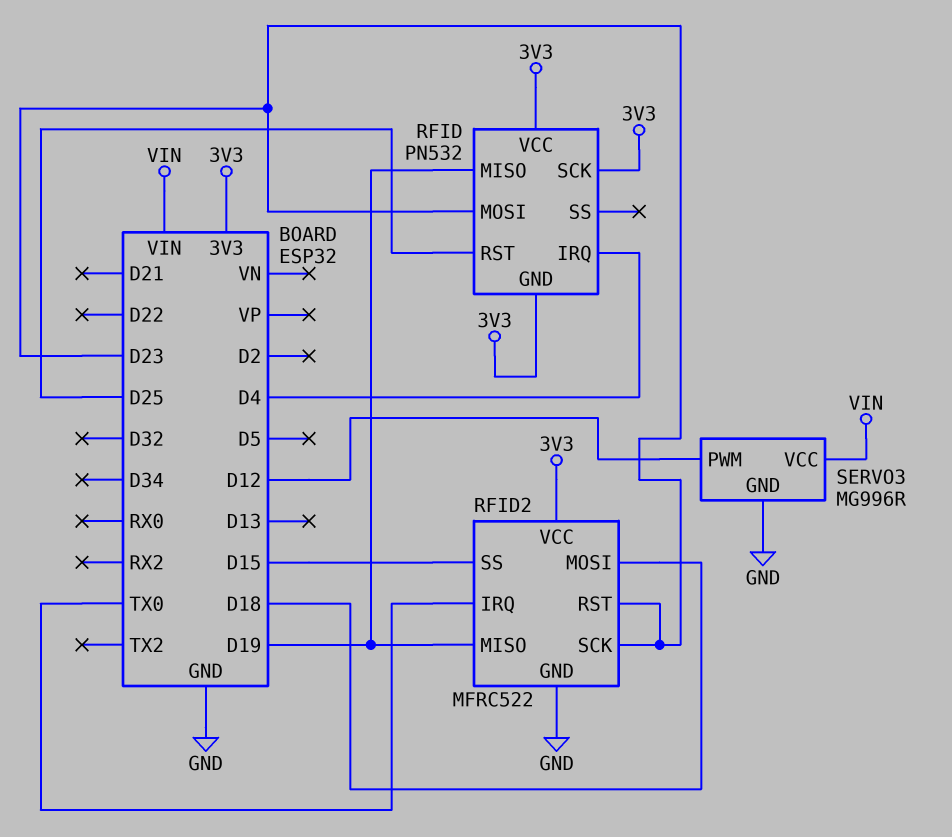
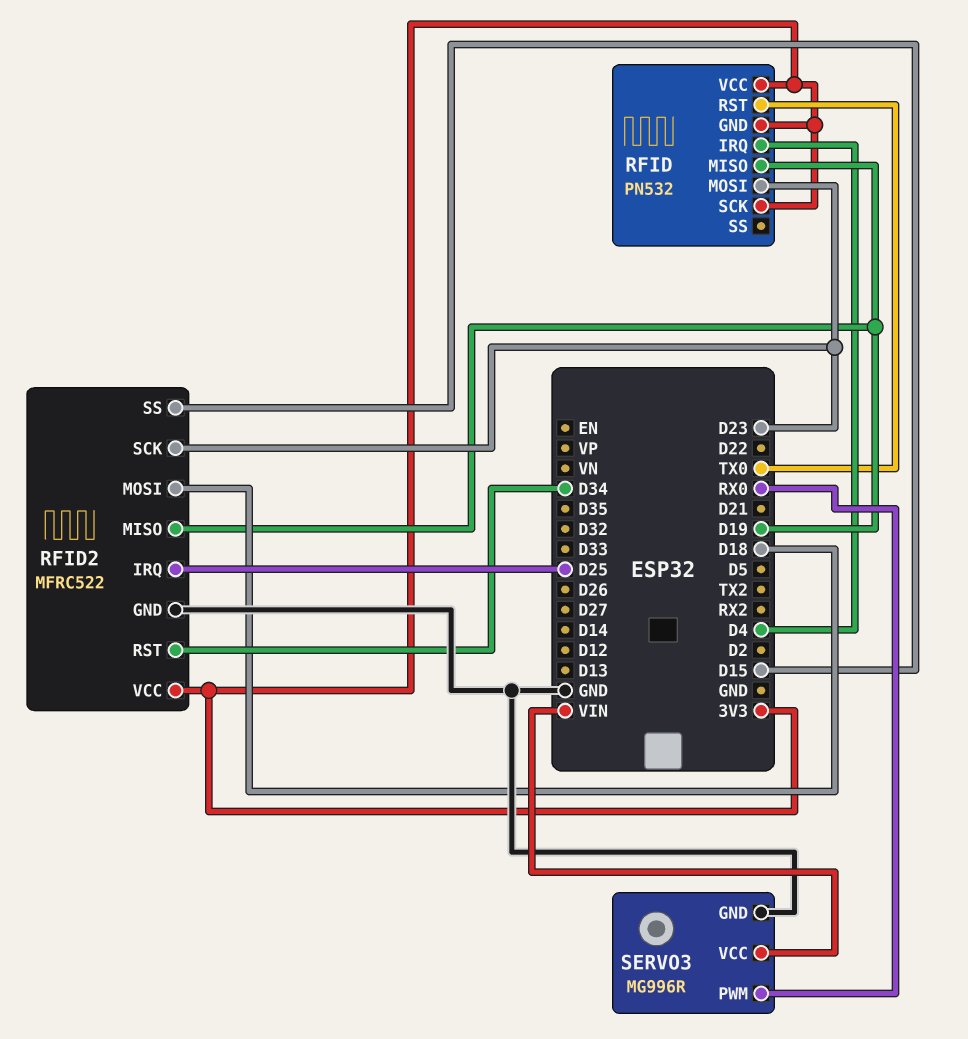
RFID pin RST: D25 -> TX0
RFID2 pin IRQ: TX0 -> D25
RFID2 pin RST: D23 -> D34
SERVO3 pin PWM: D12 -> RX0

